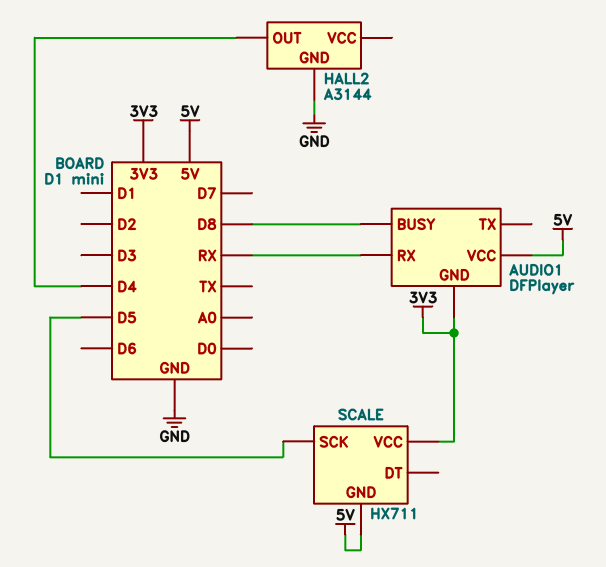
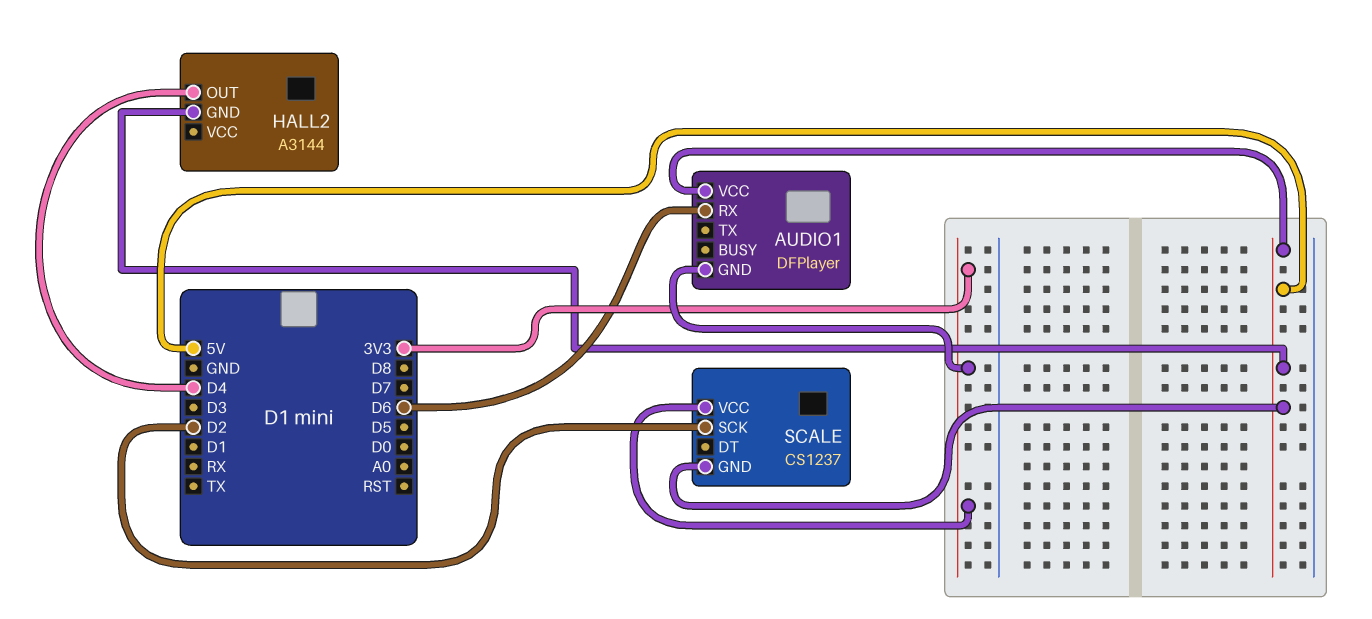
AUDIO1 pin BUSY: D8 -> none
AUDIO1 pin RX: RX -> D6
HALL2 pin GND: GND -> 5V
SCALE: HX711 -> CS1237
SCALE pin SCK: D5 -> D2

